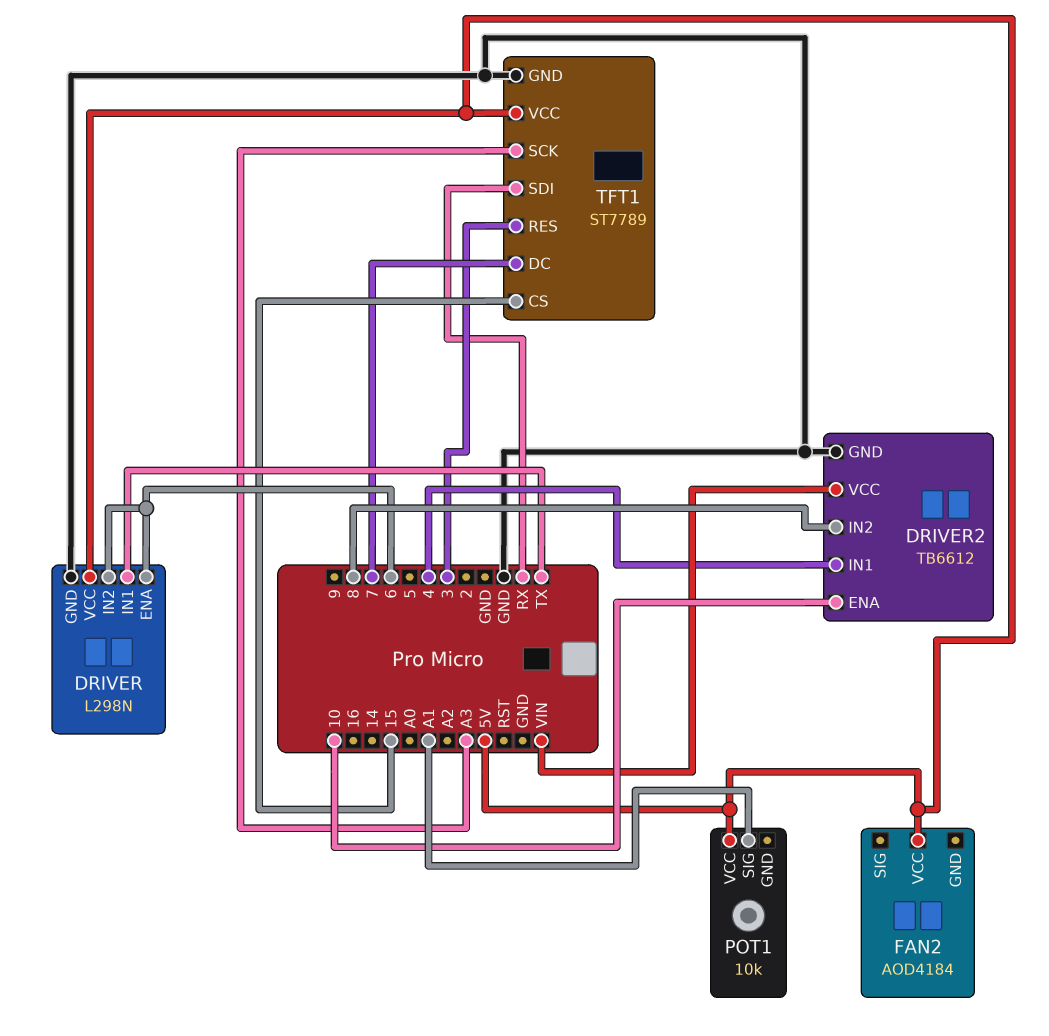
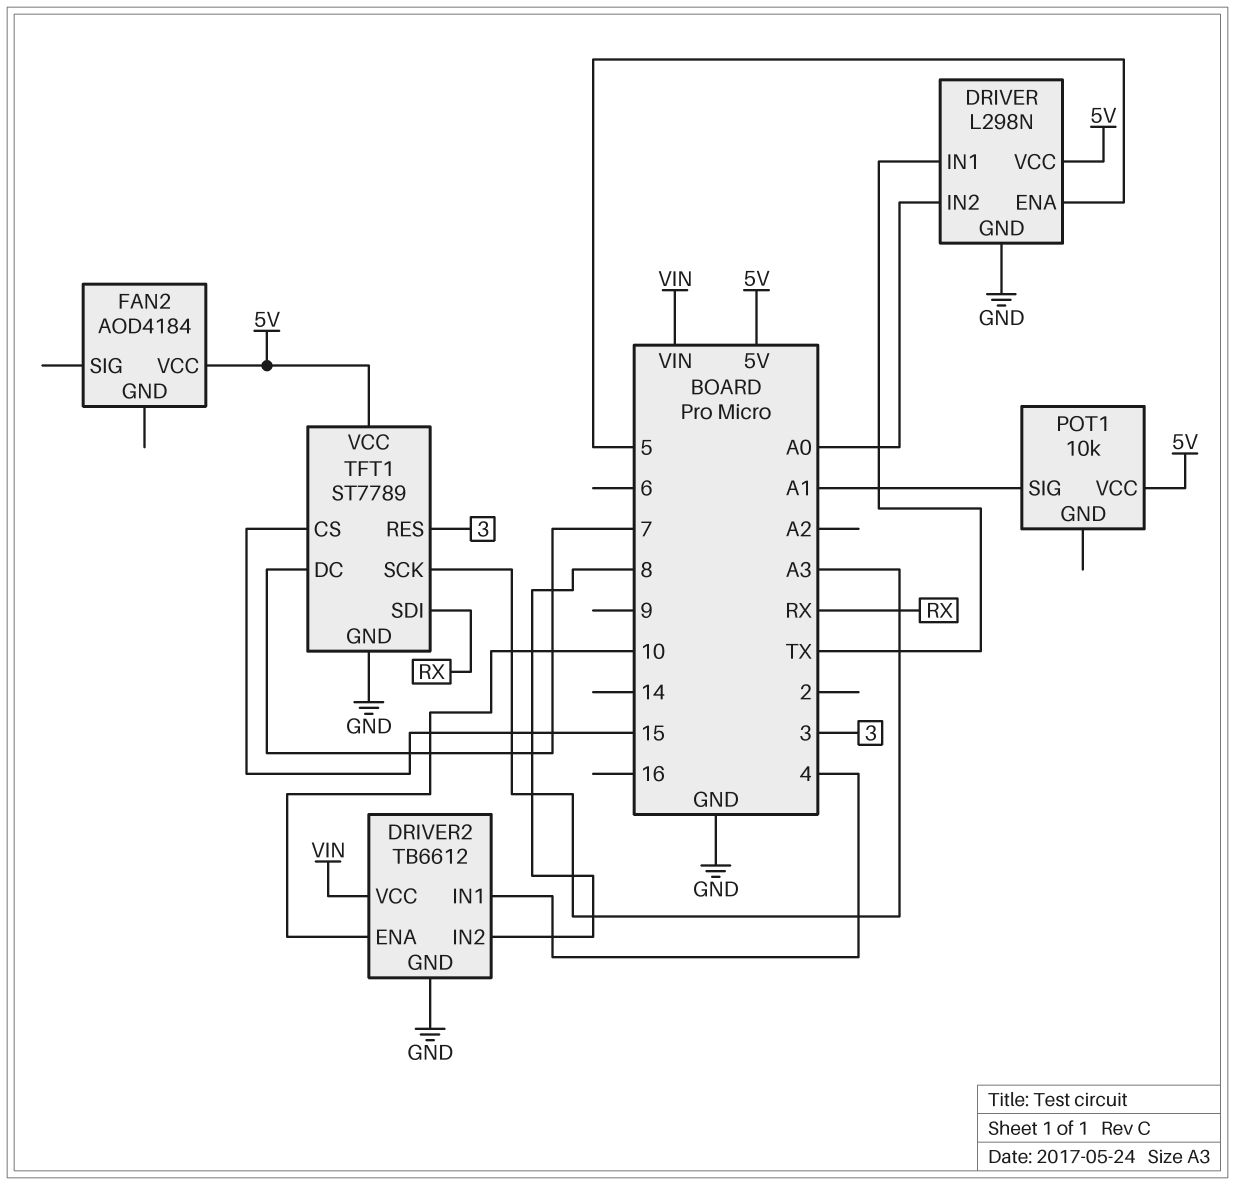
DRIVER pin ENA: 6 -> 5
DRIVER pin IN2: 6 -> A0

